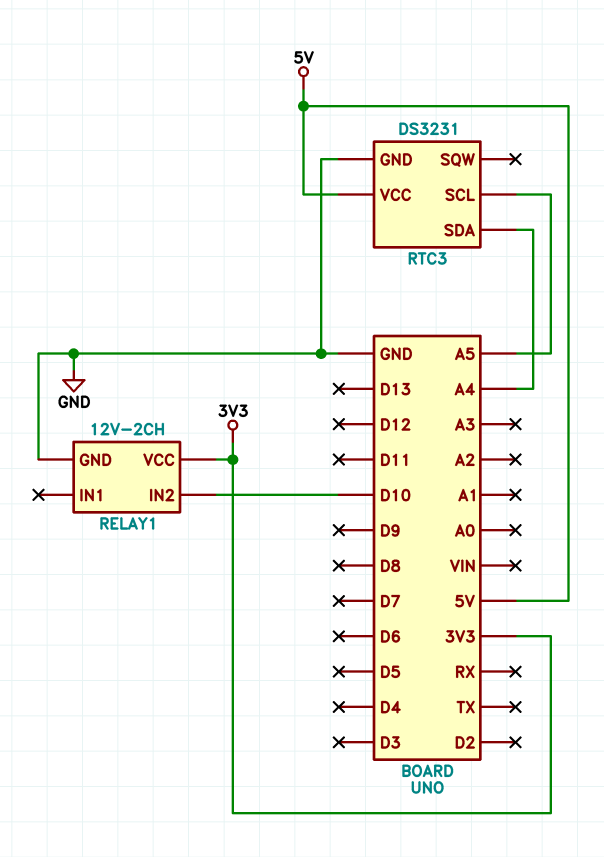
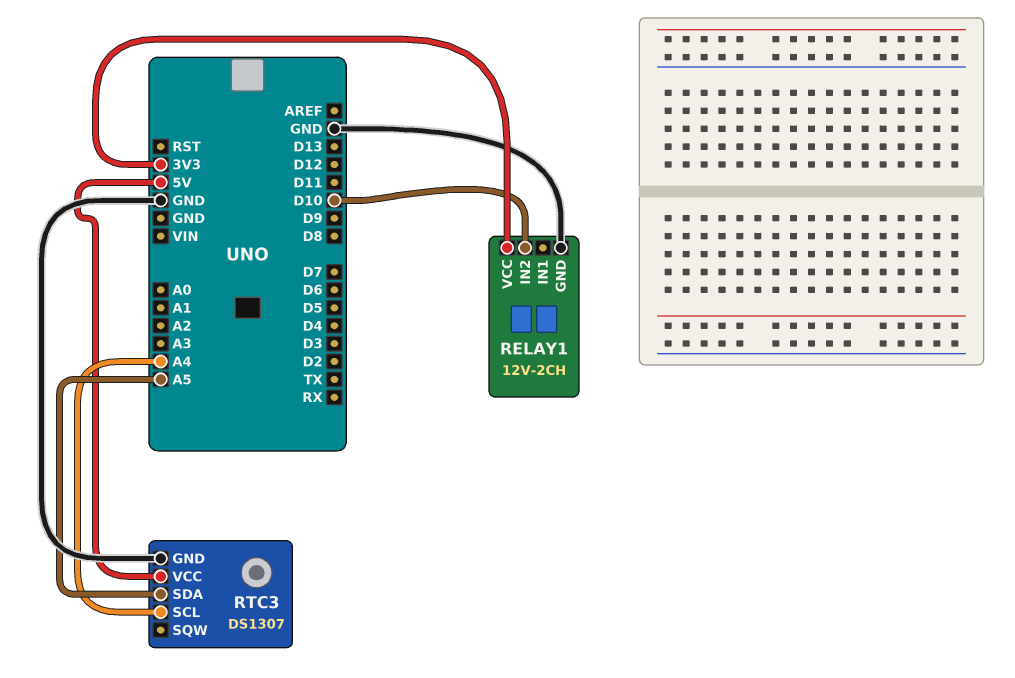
RTC3: DS3231 -> DS1307
RTC3 pin SCL: A5 -> A4
RTC3 pin SDA: A4 -> A5

